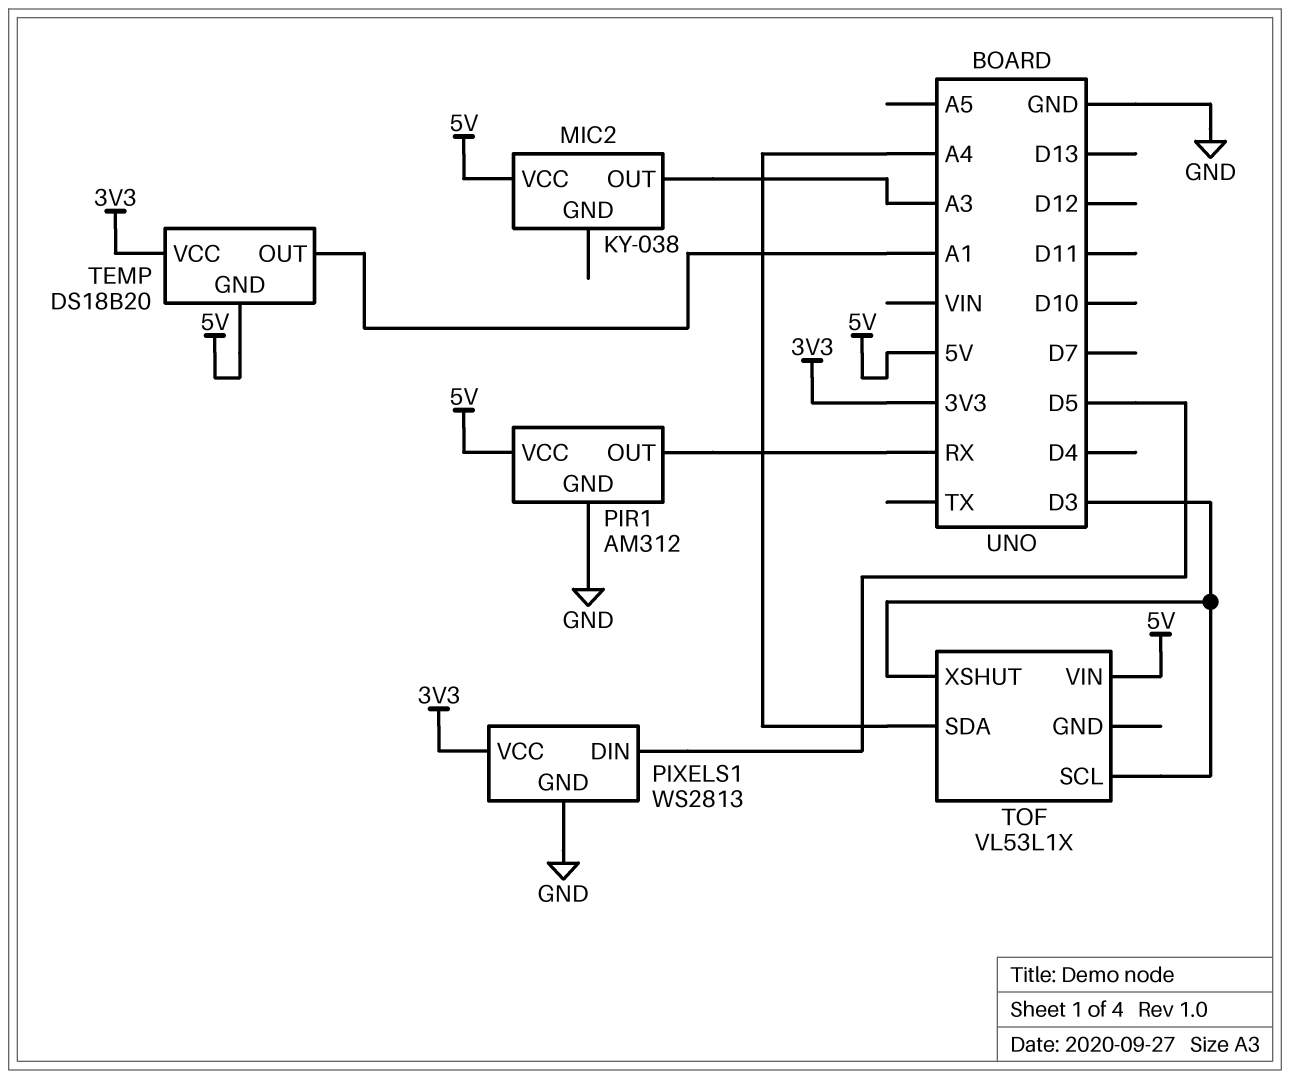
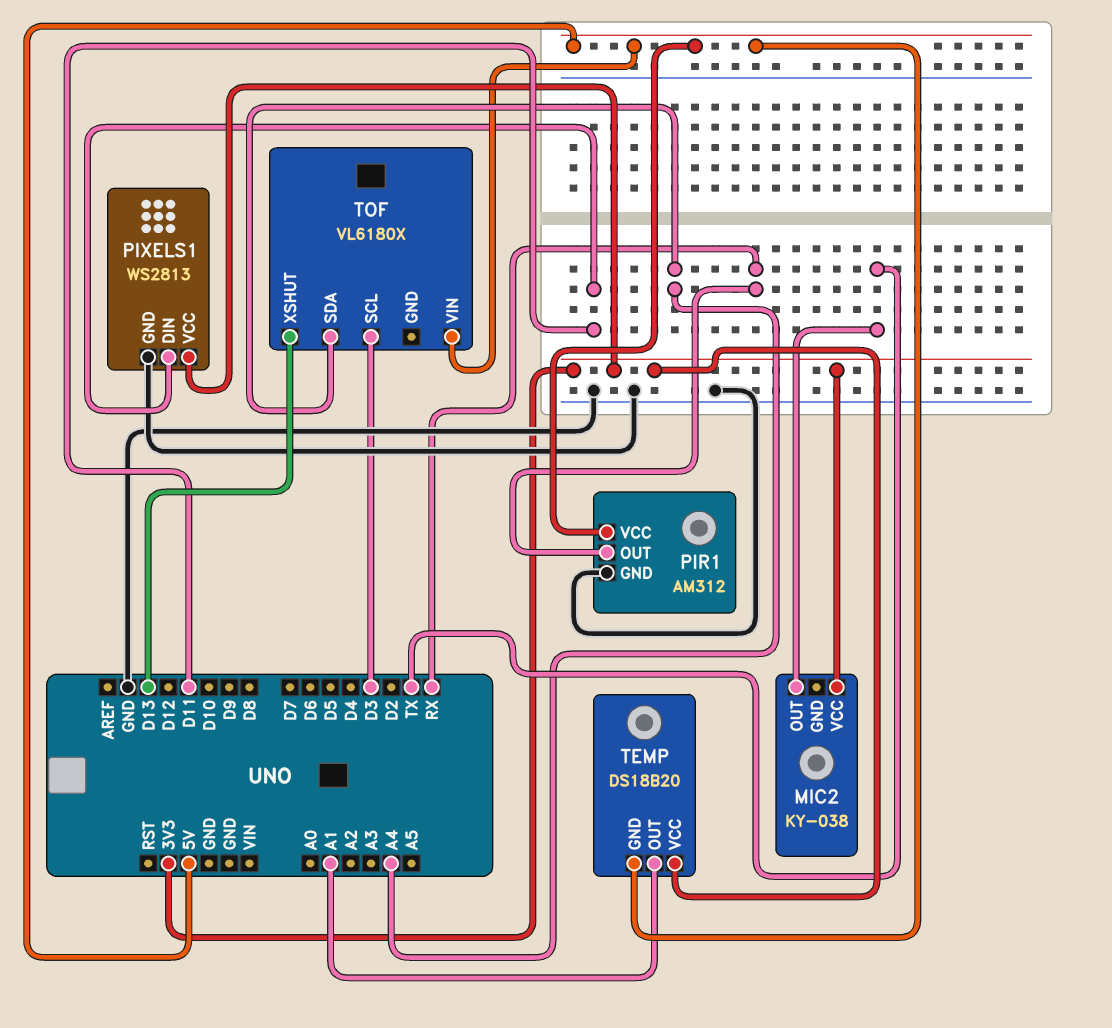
MIC2 pin OUT: A3 -> TX
MIC2 pin VCC: 5V -> 3V3
PIXELS1 pin DIN: D5 -> D11
TOF: VL53L1X -> VL6180X
TOF pin XSHUT: D3 -> D13

